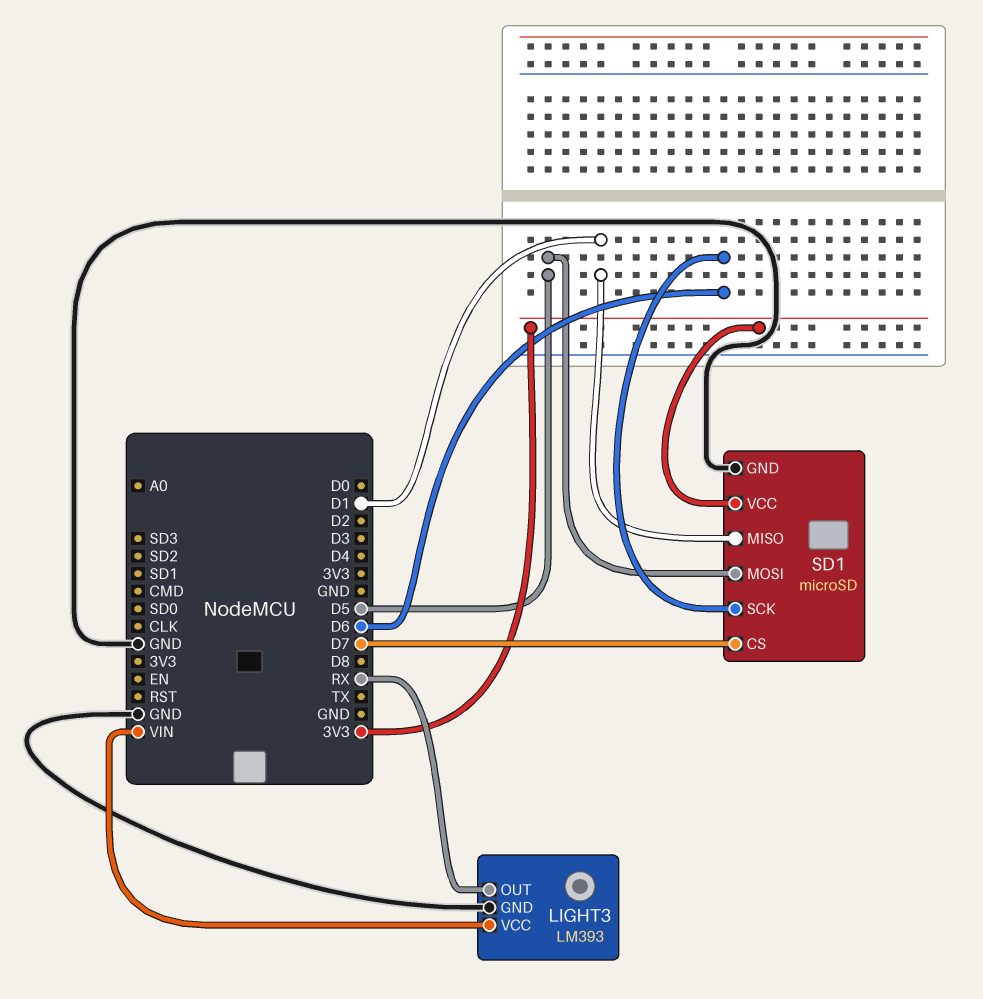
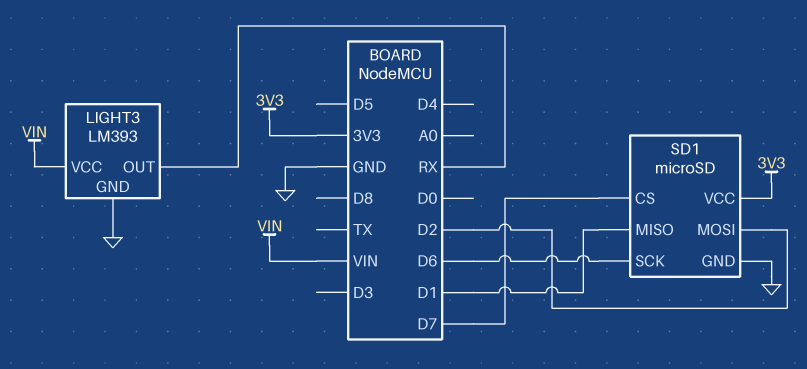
SD1 pin MOSI: D5 -> D2

